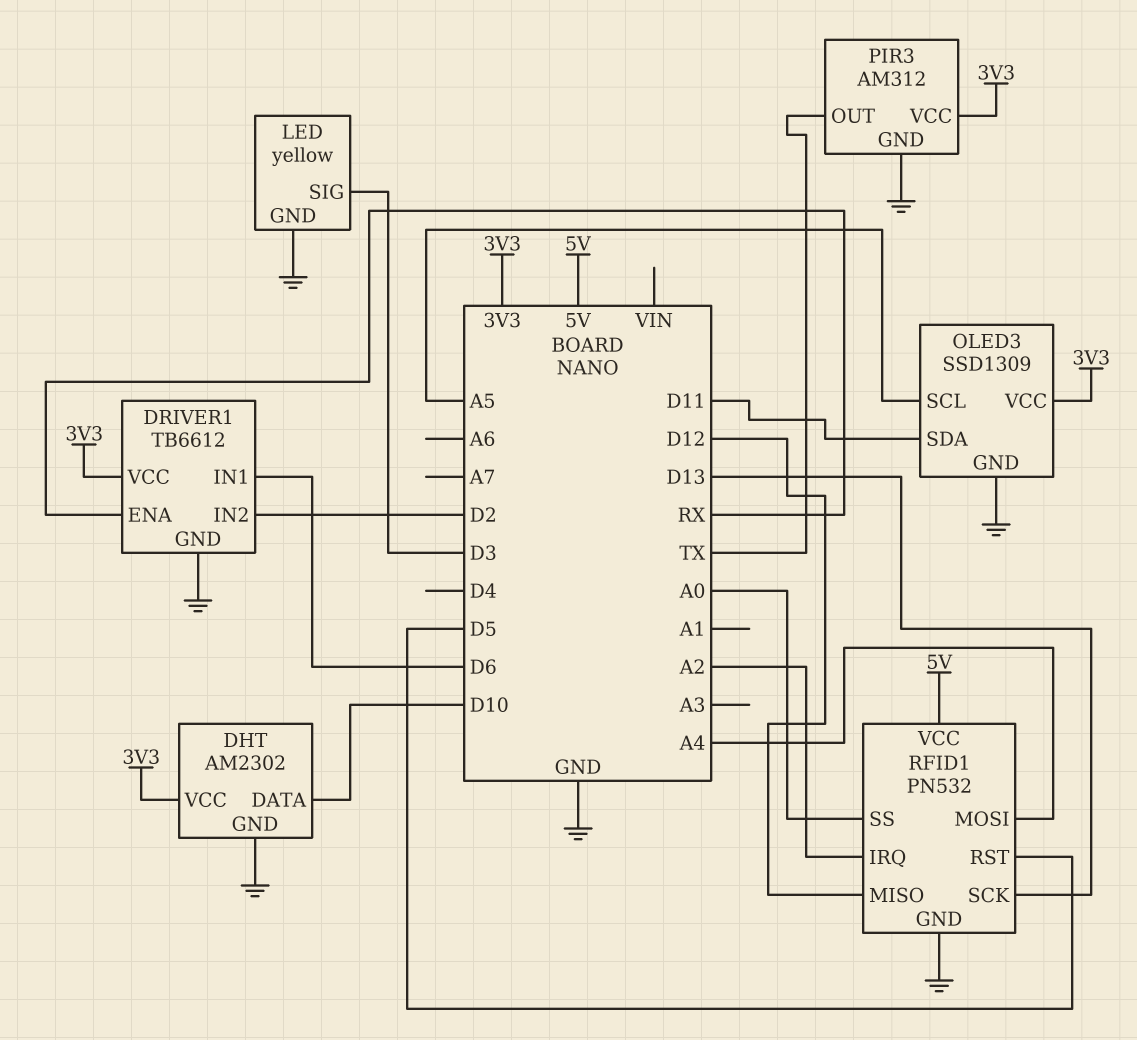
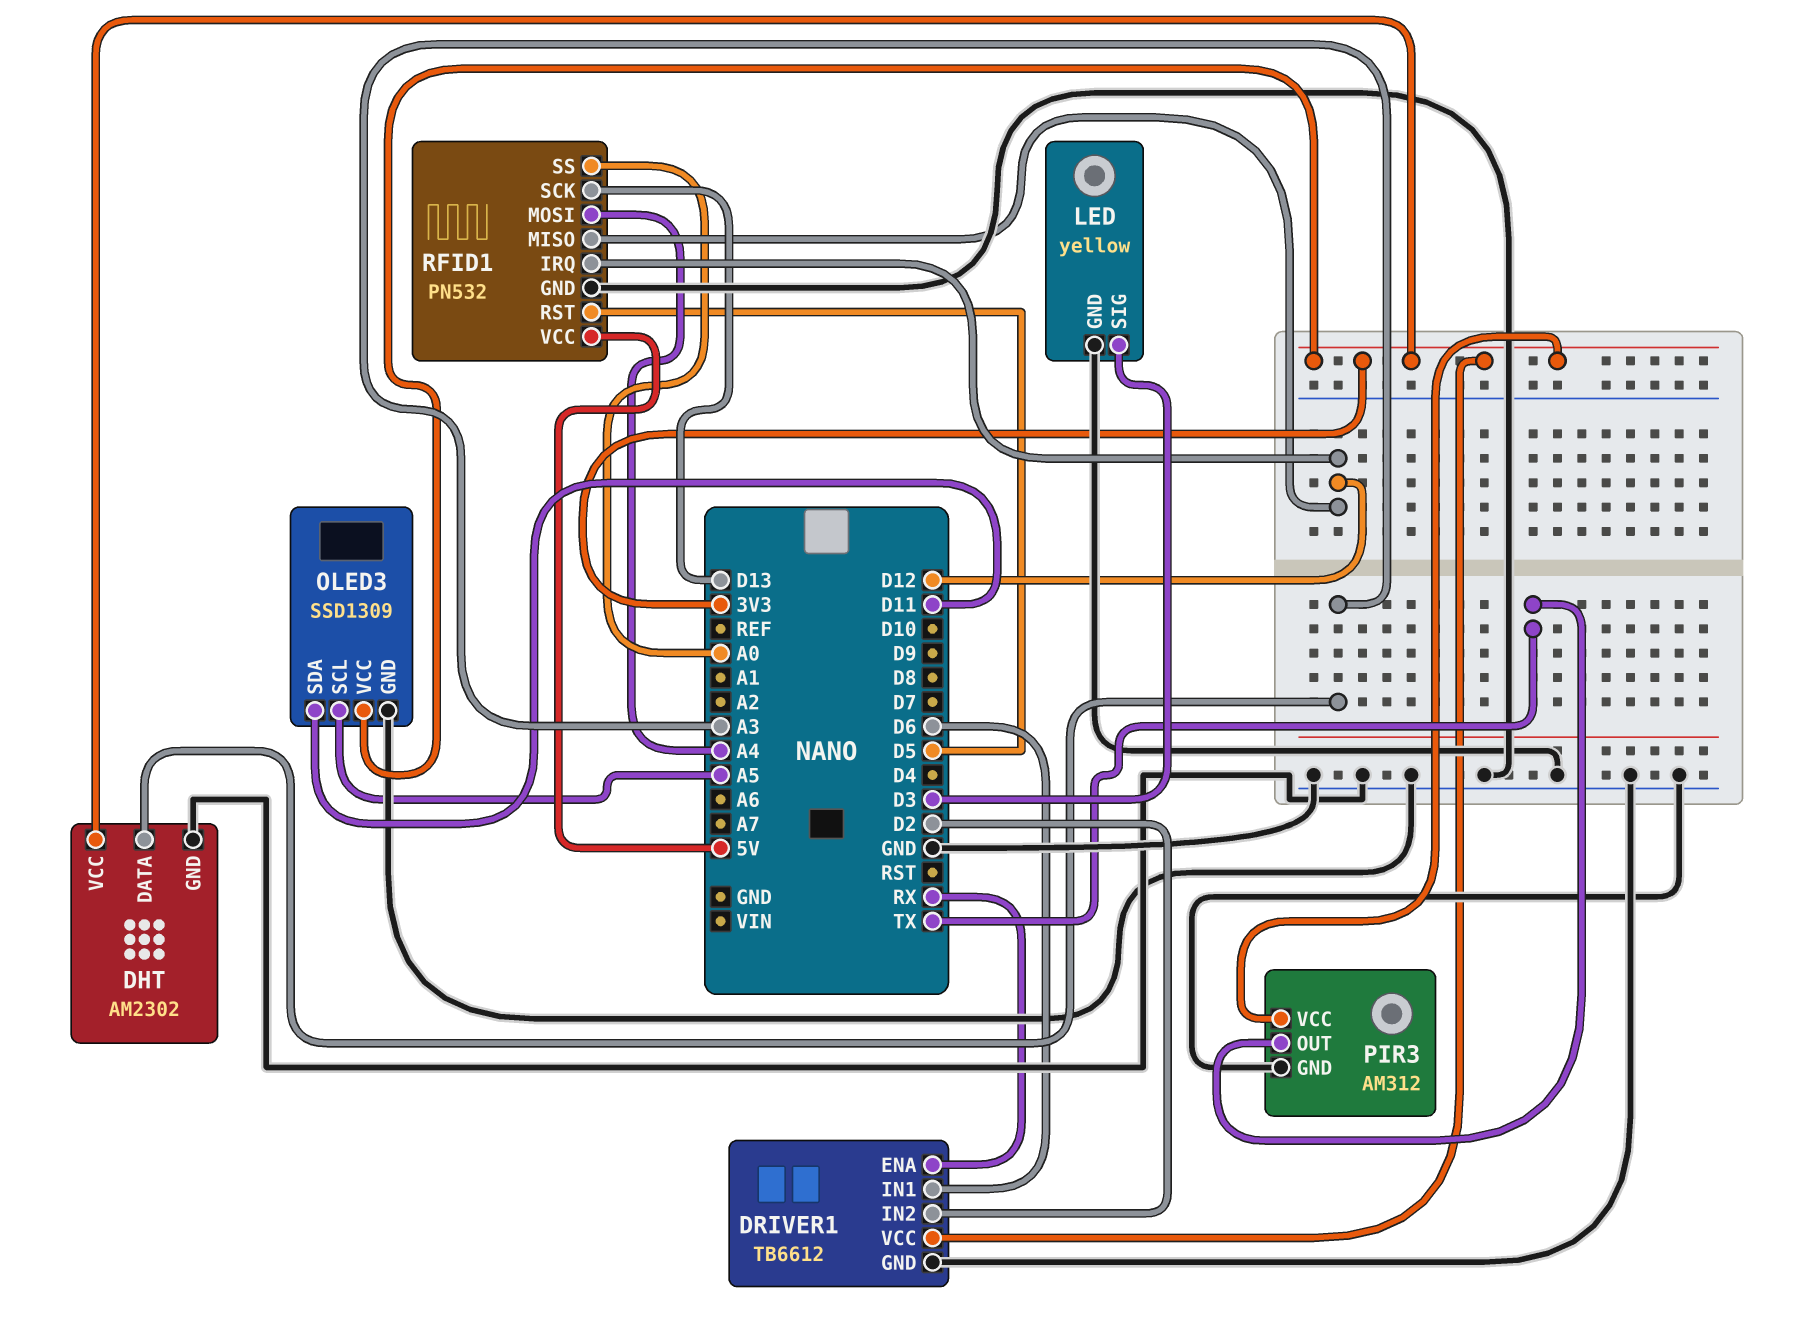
DHT pin DATA: D10 -> A3
RFID1 pin IRQ: A2 -> D12

